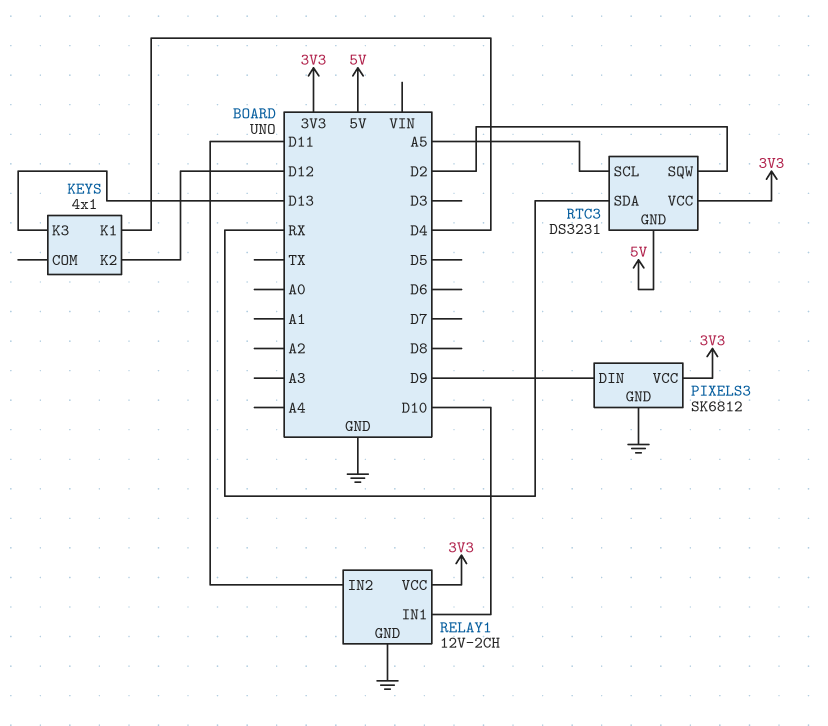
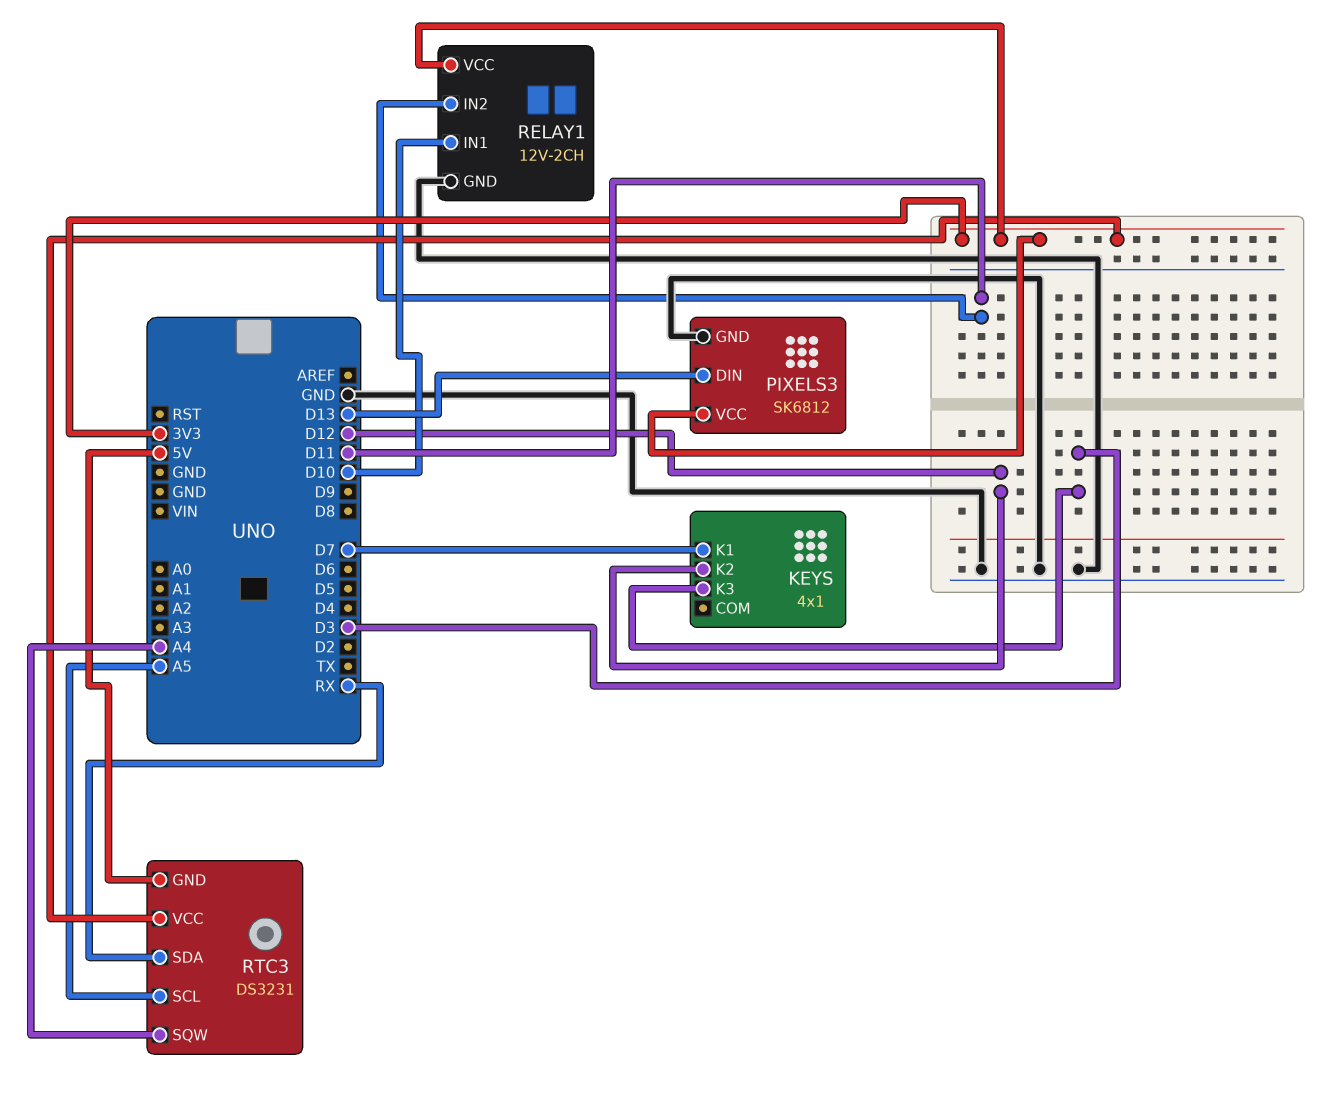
KEYS pin K1: D4 -> D7
KEYS pin K3: D13 -> D3
PIXELS3 pin DIN: D9 -> D13
RTC3 pin SQW: D2 -> A4

